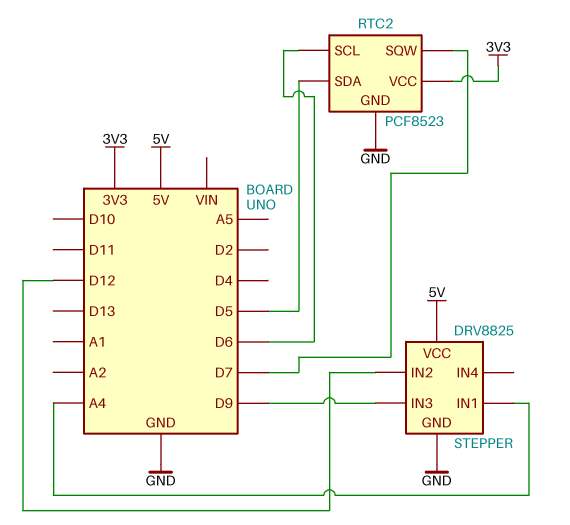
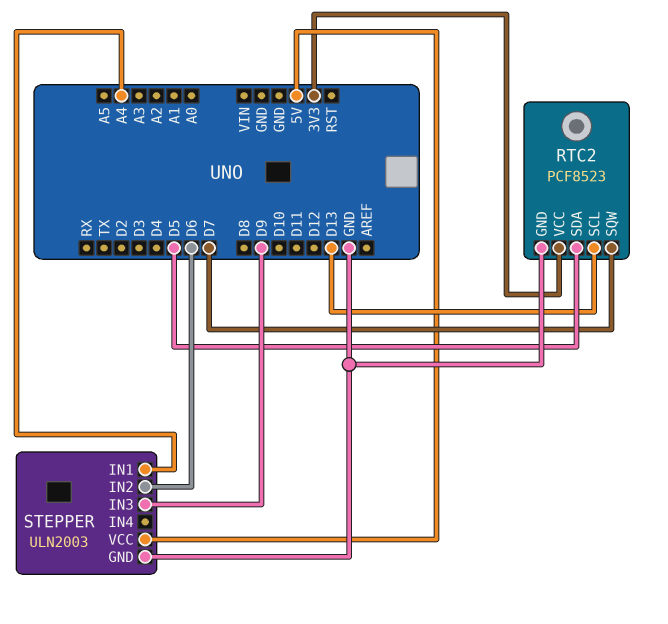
RTC2 pin SCL: D6 -> D13
STEPPER: DRV8825 -> ULN2003
STEPPER pin IN2: D12 -> D6

